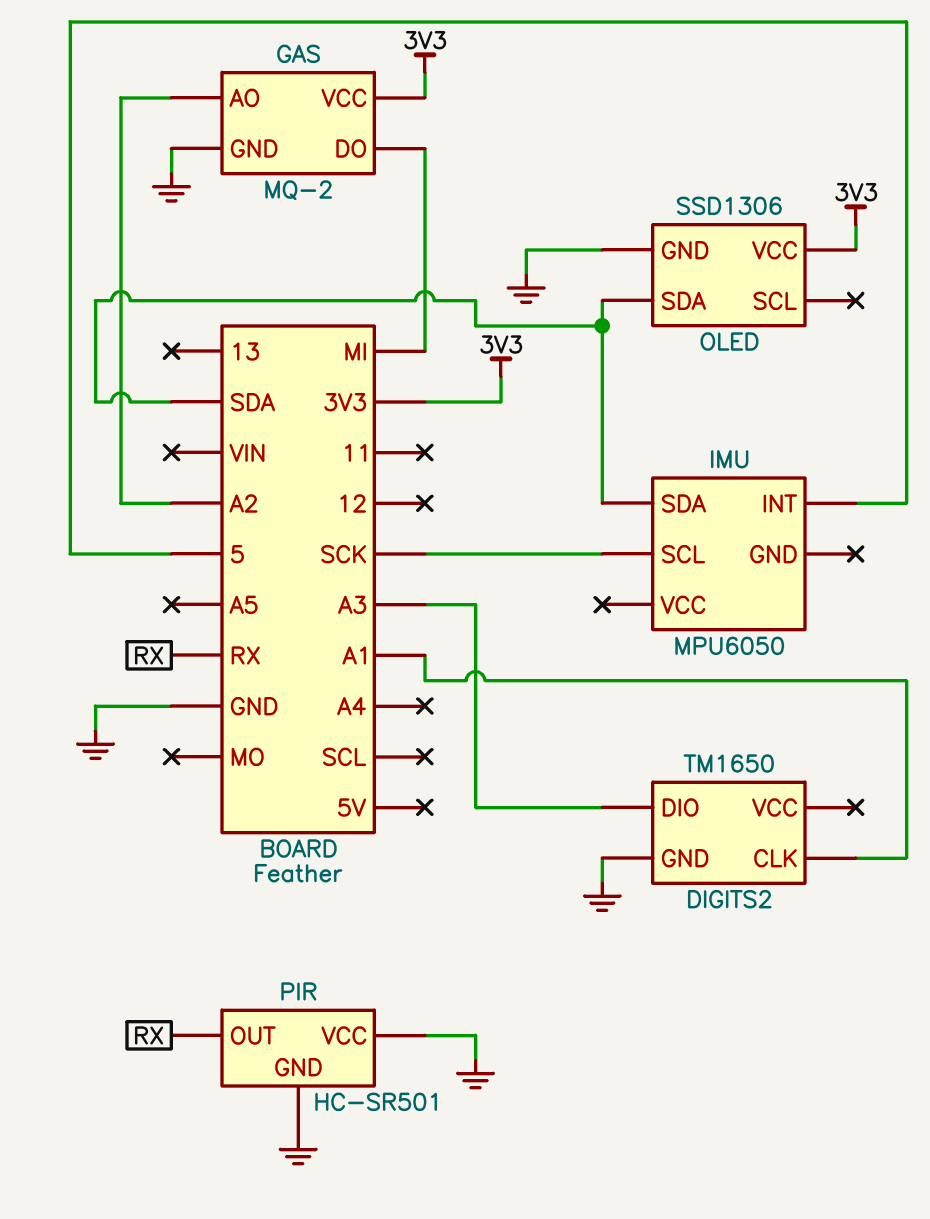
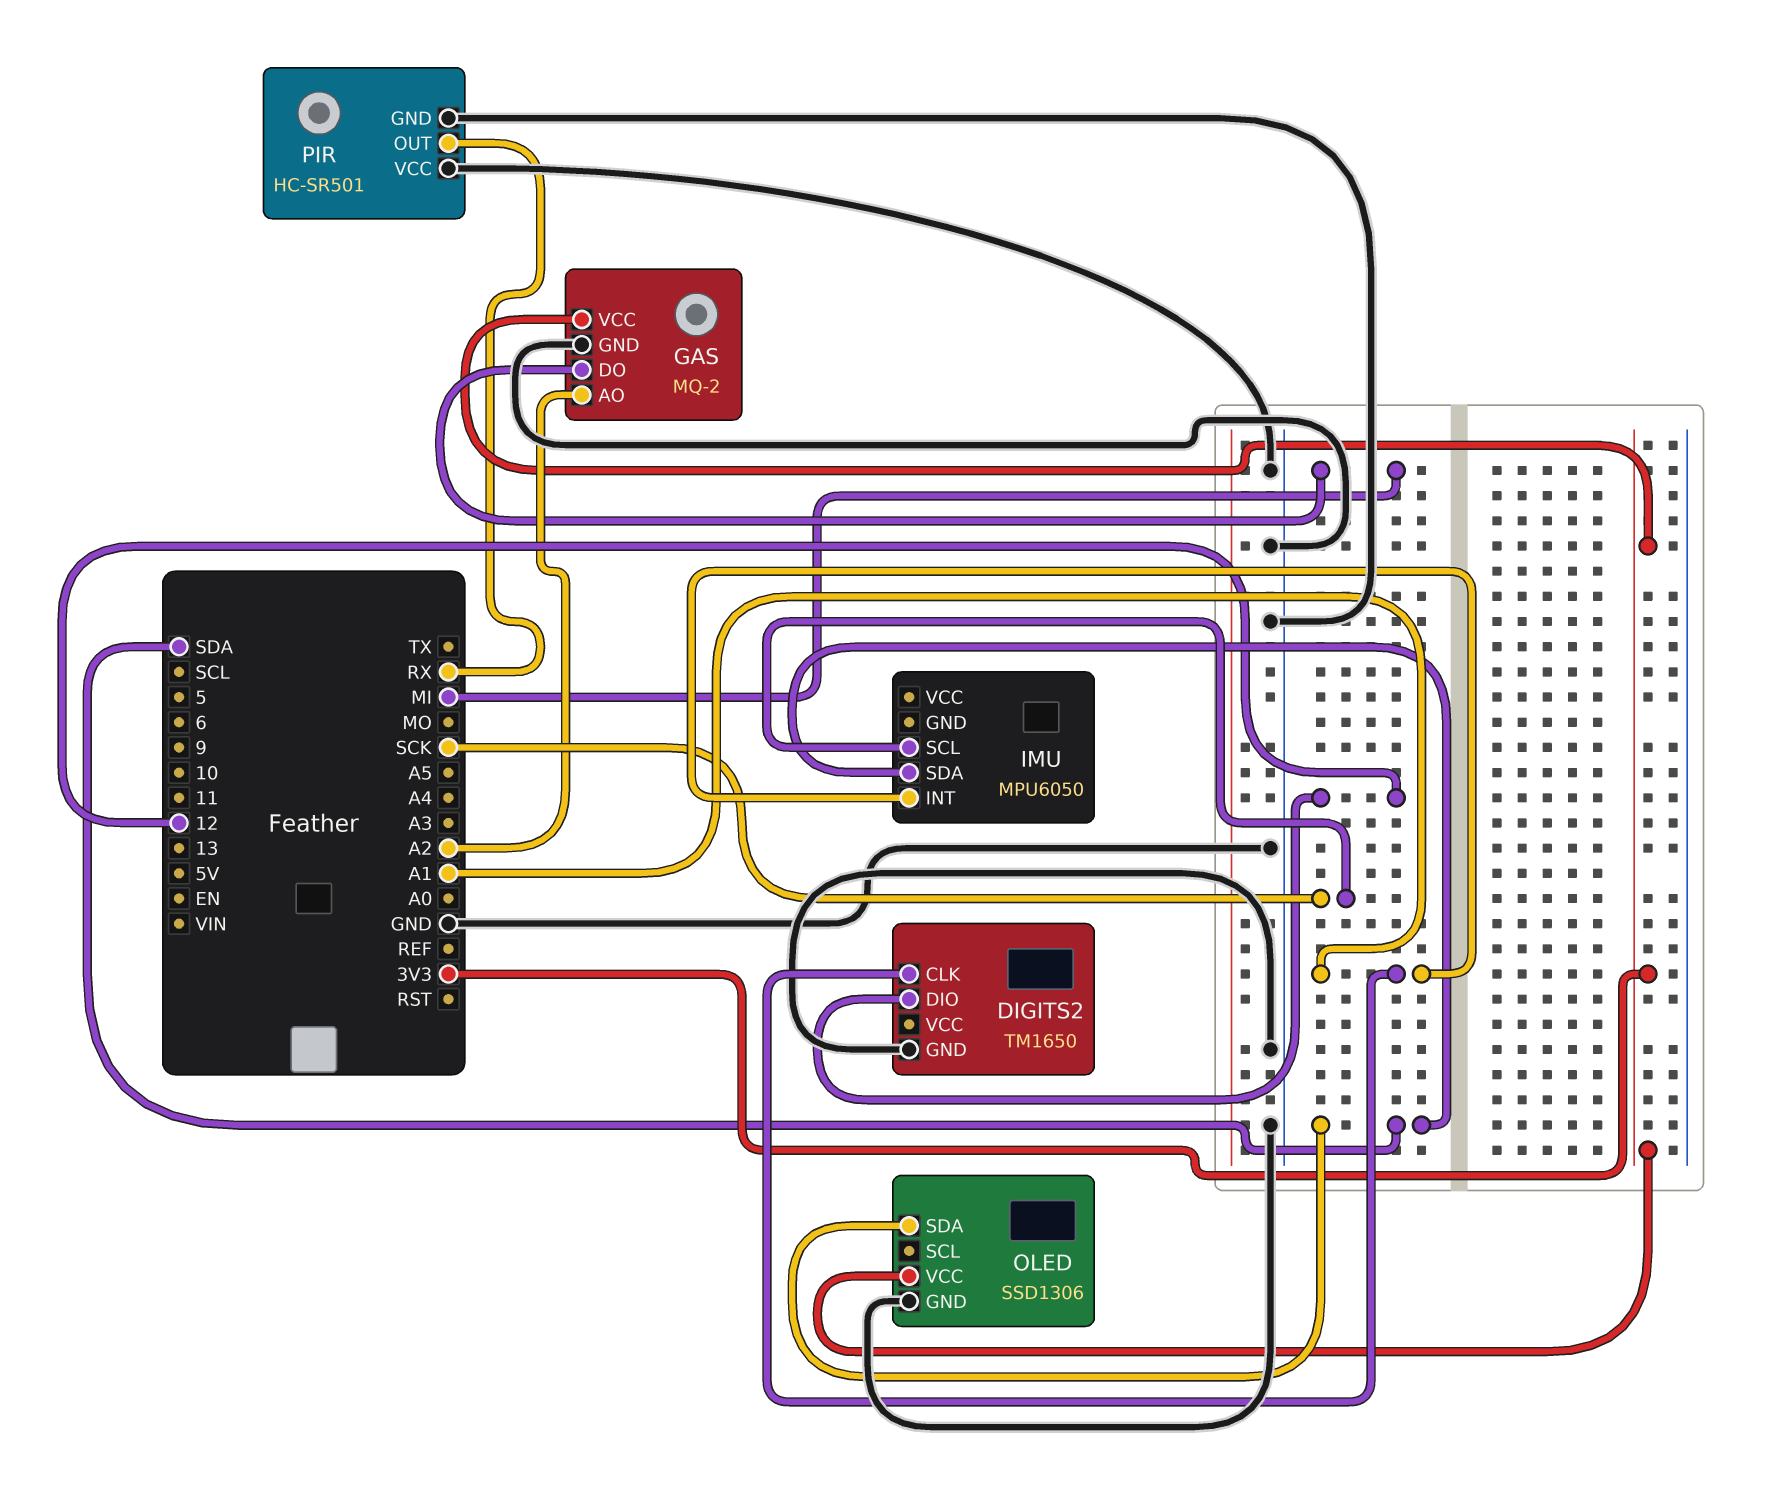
DIGITS2 pin DIO: A3 -> 12
IMU pin INT: 5 -> A1

